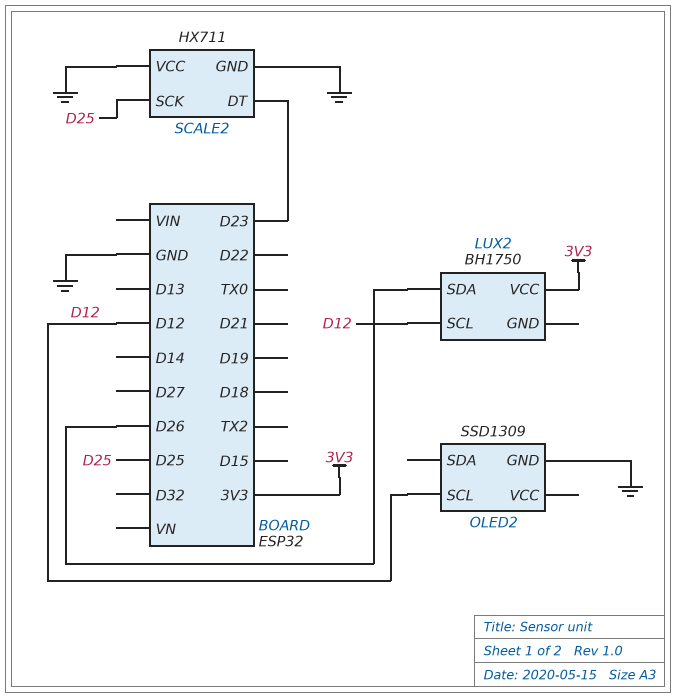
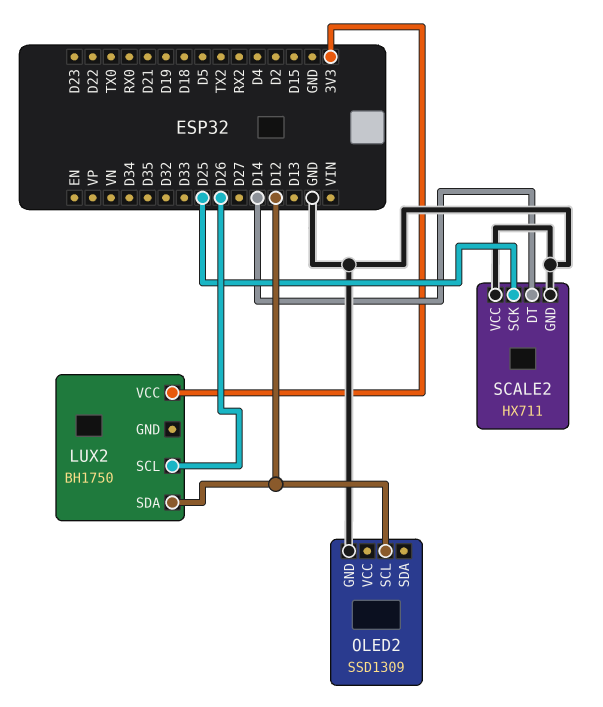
LUX2 pin SCL: D12 -> D26
LUX2 pin SDA: D26 -> D12
SCALE2 pin DT: D23 -> D14

